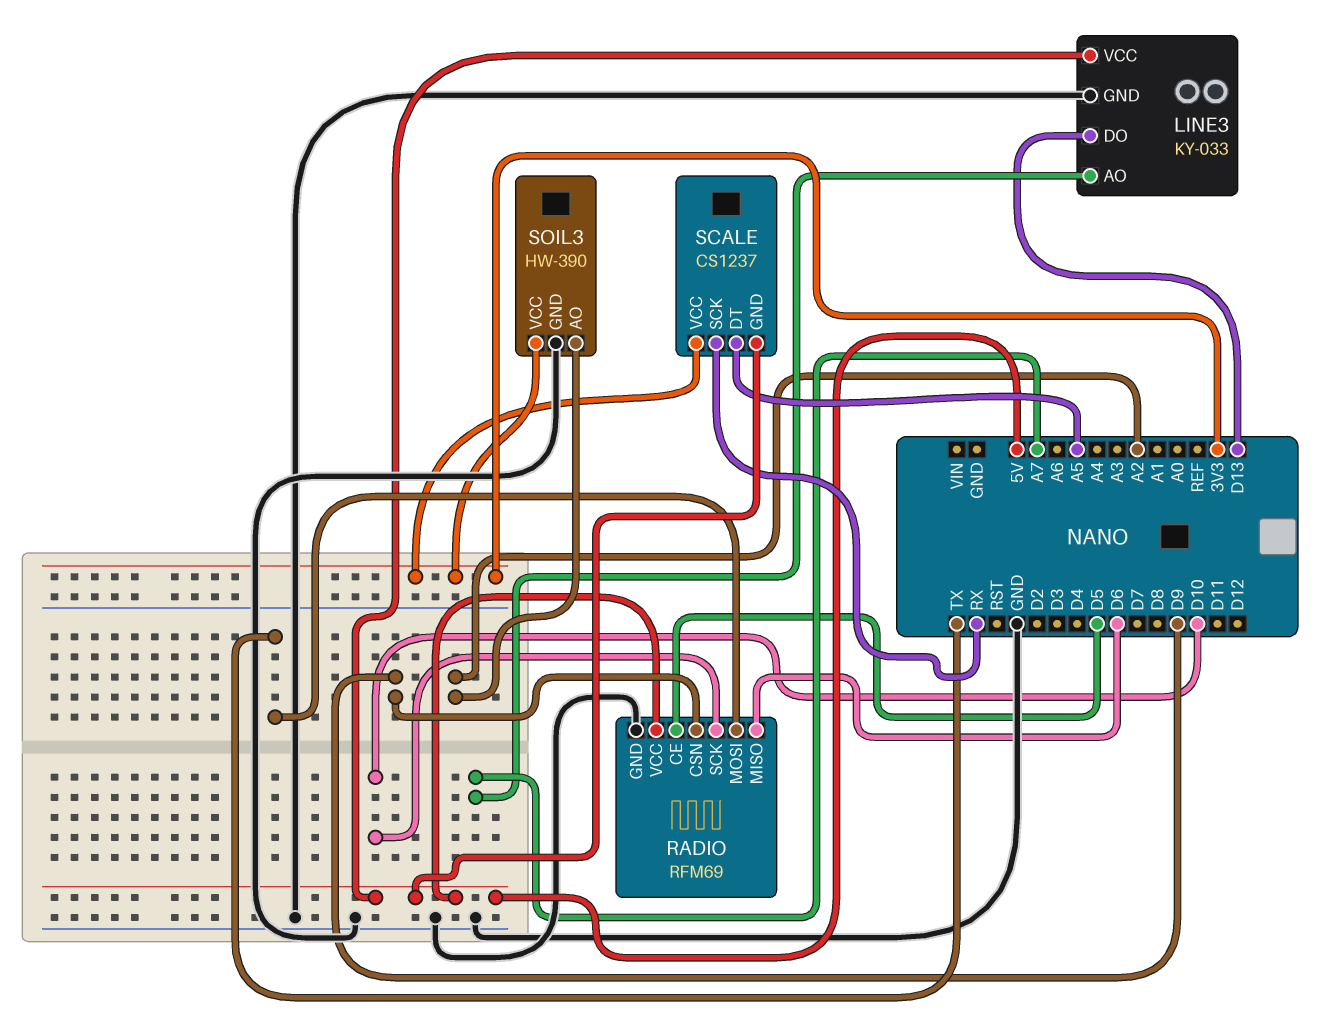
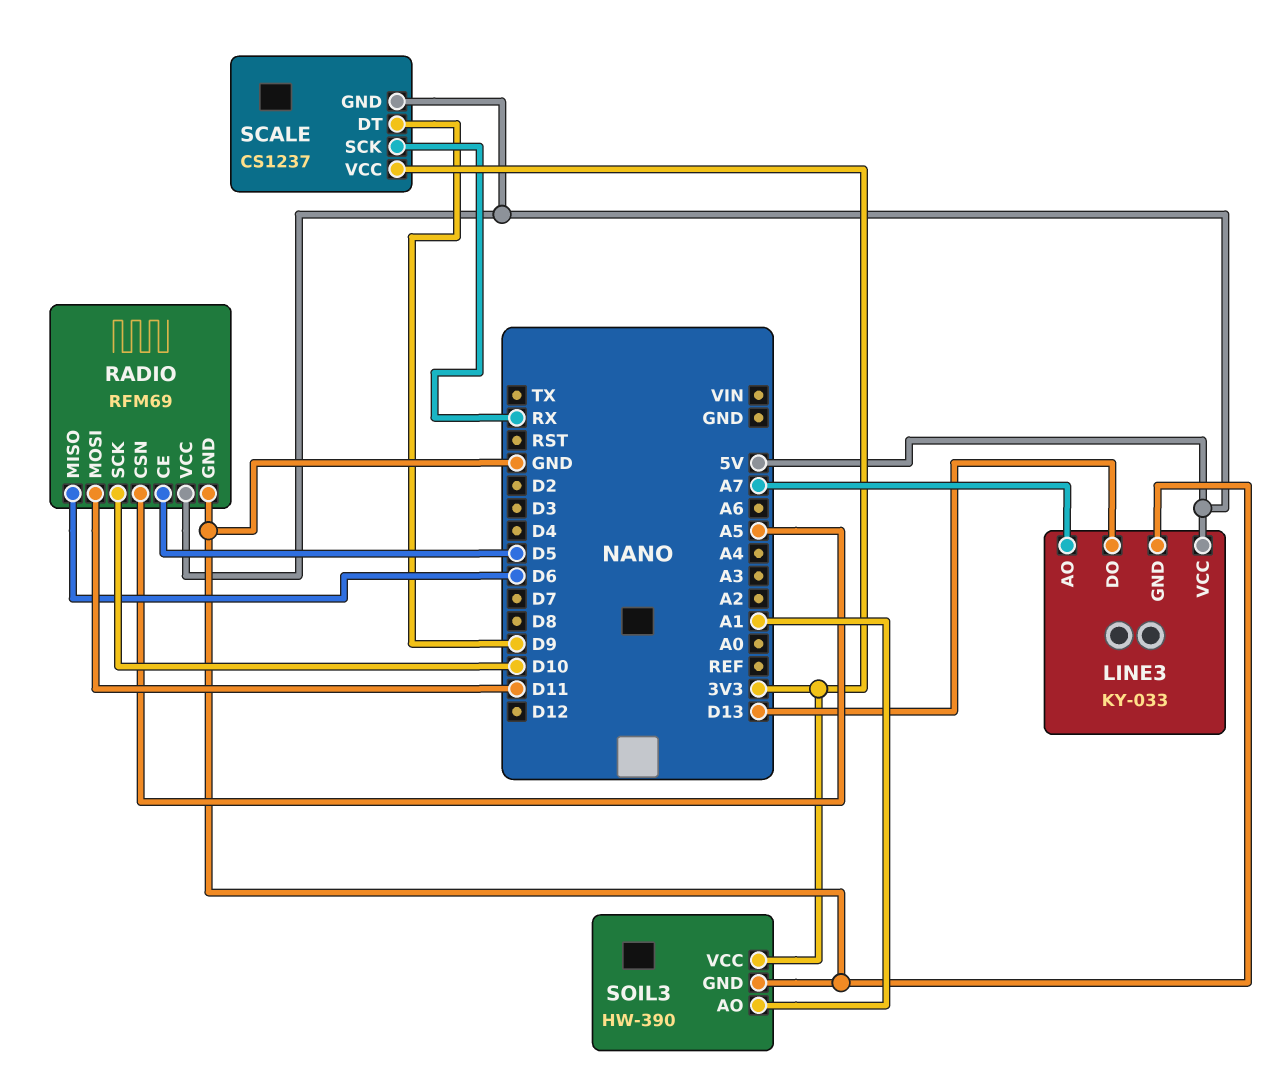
RADIO pin CSN: D9 -> A5
RADIO pin MOSI: TX -> D11
SCALE pin DT: A5 -> D9
SOIL3 pin AO: A2 -> A1

